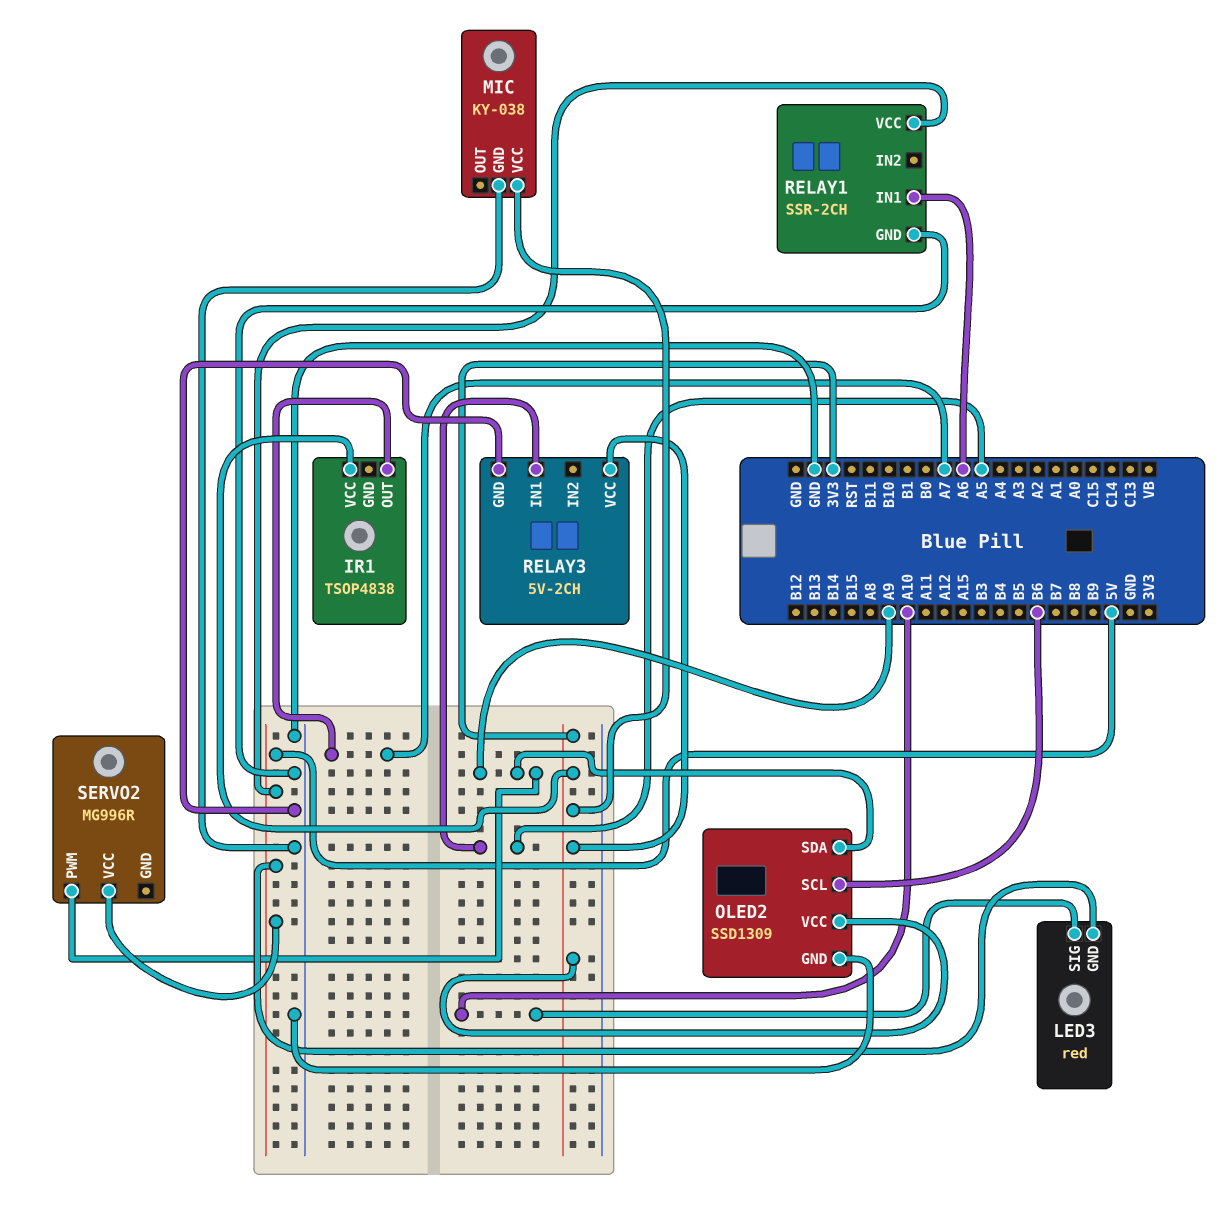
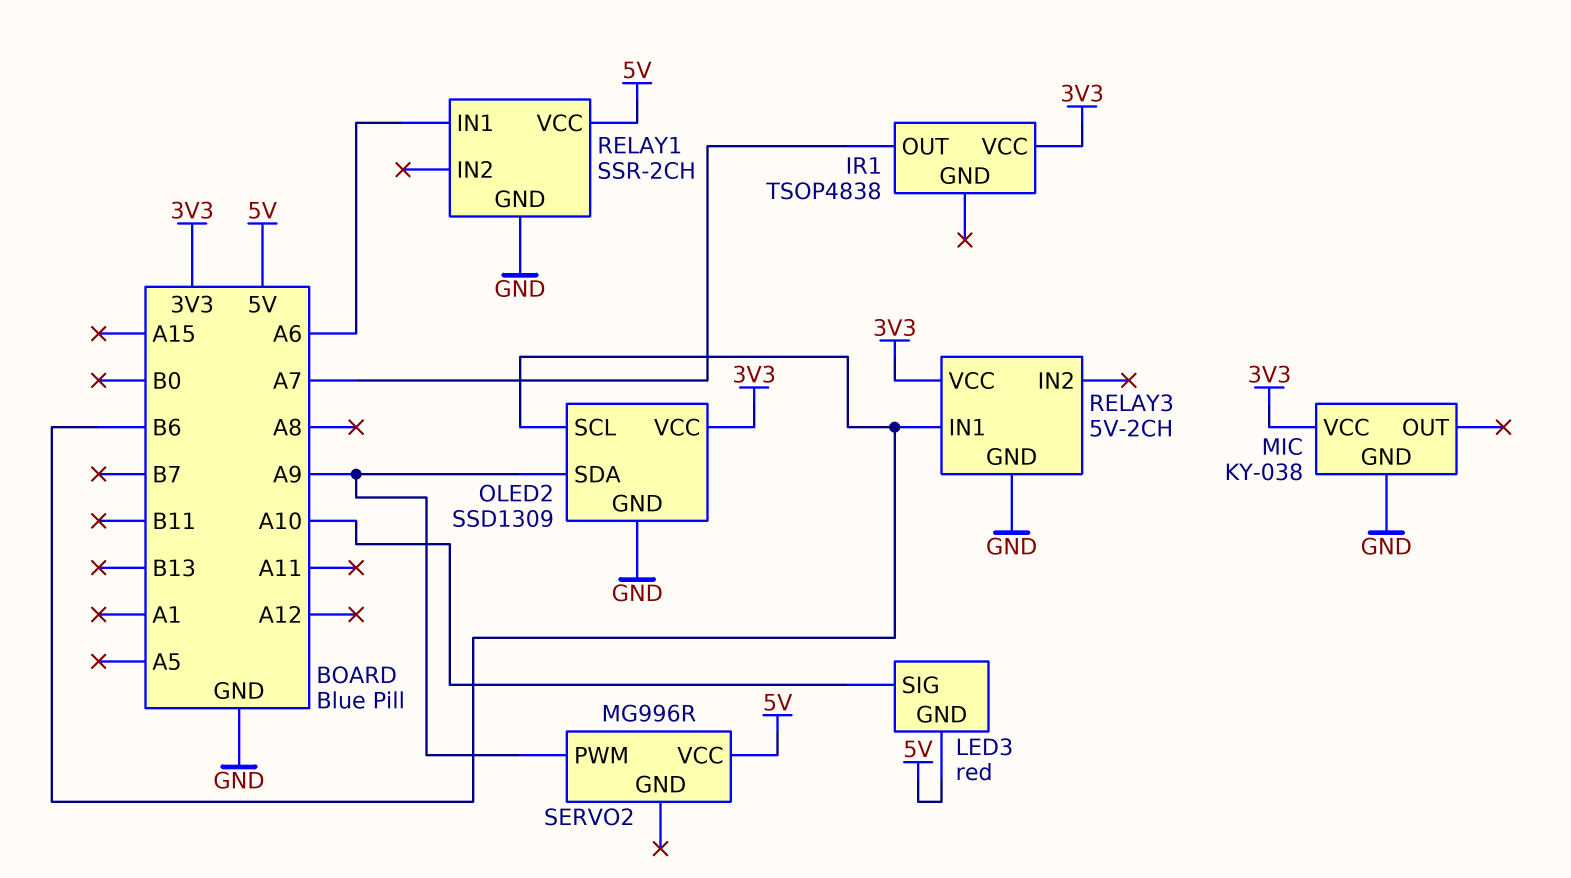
RELAY3 pin IN1: A5 -> B6

